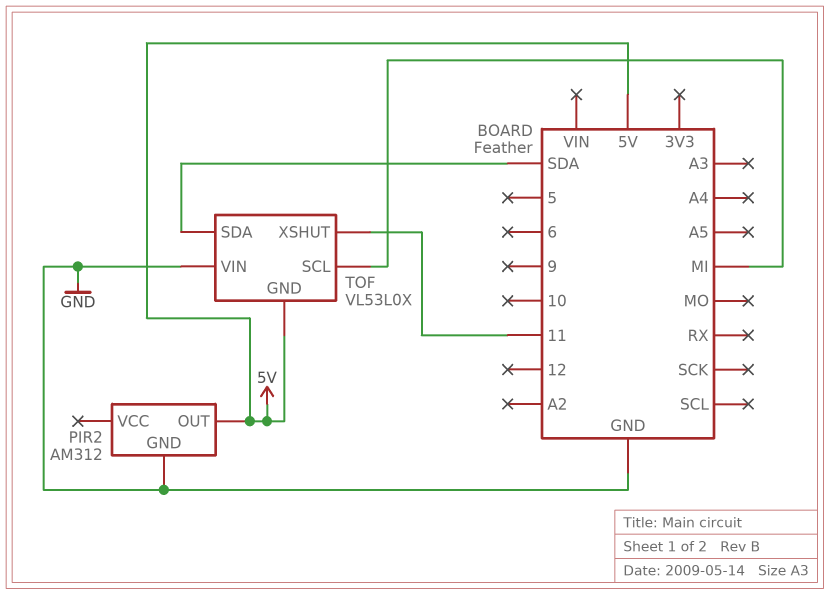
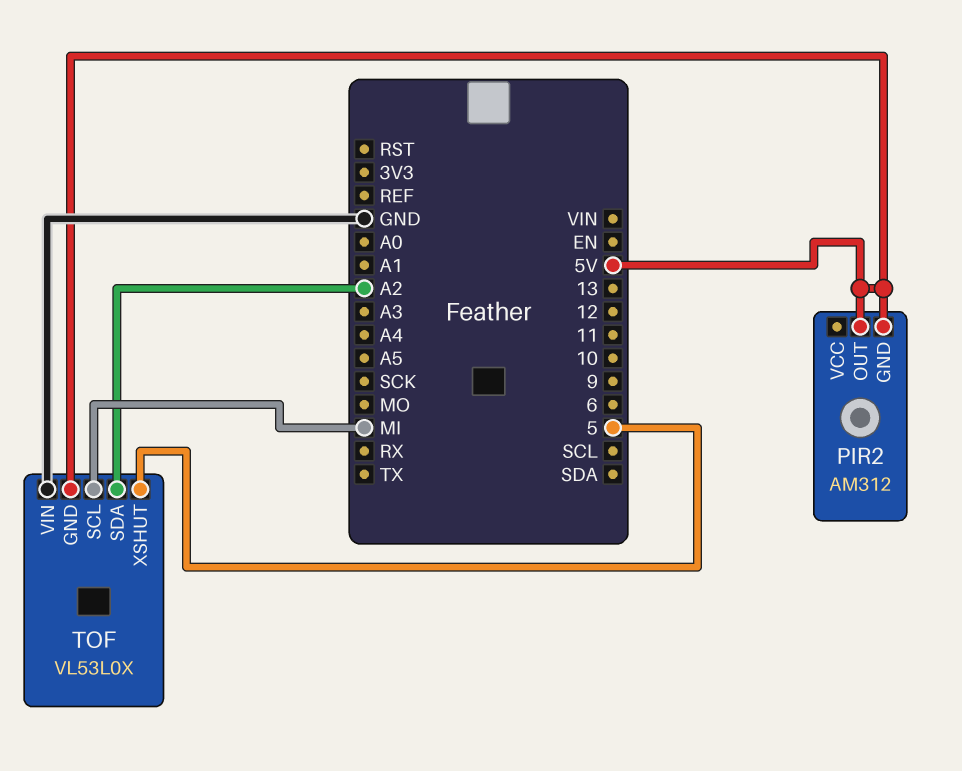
PIR2 pin GND: GND -> 5V
TOF pin SDA: SDA -> A2
TOF pin XSHUT: 11 -> 5

